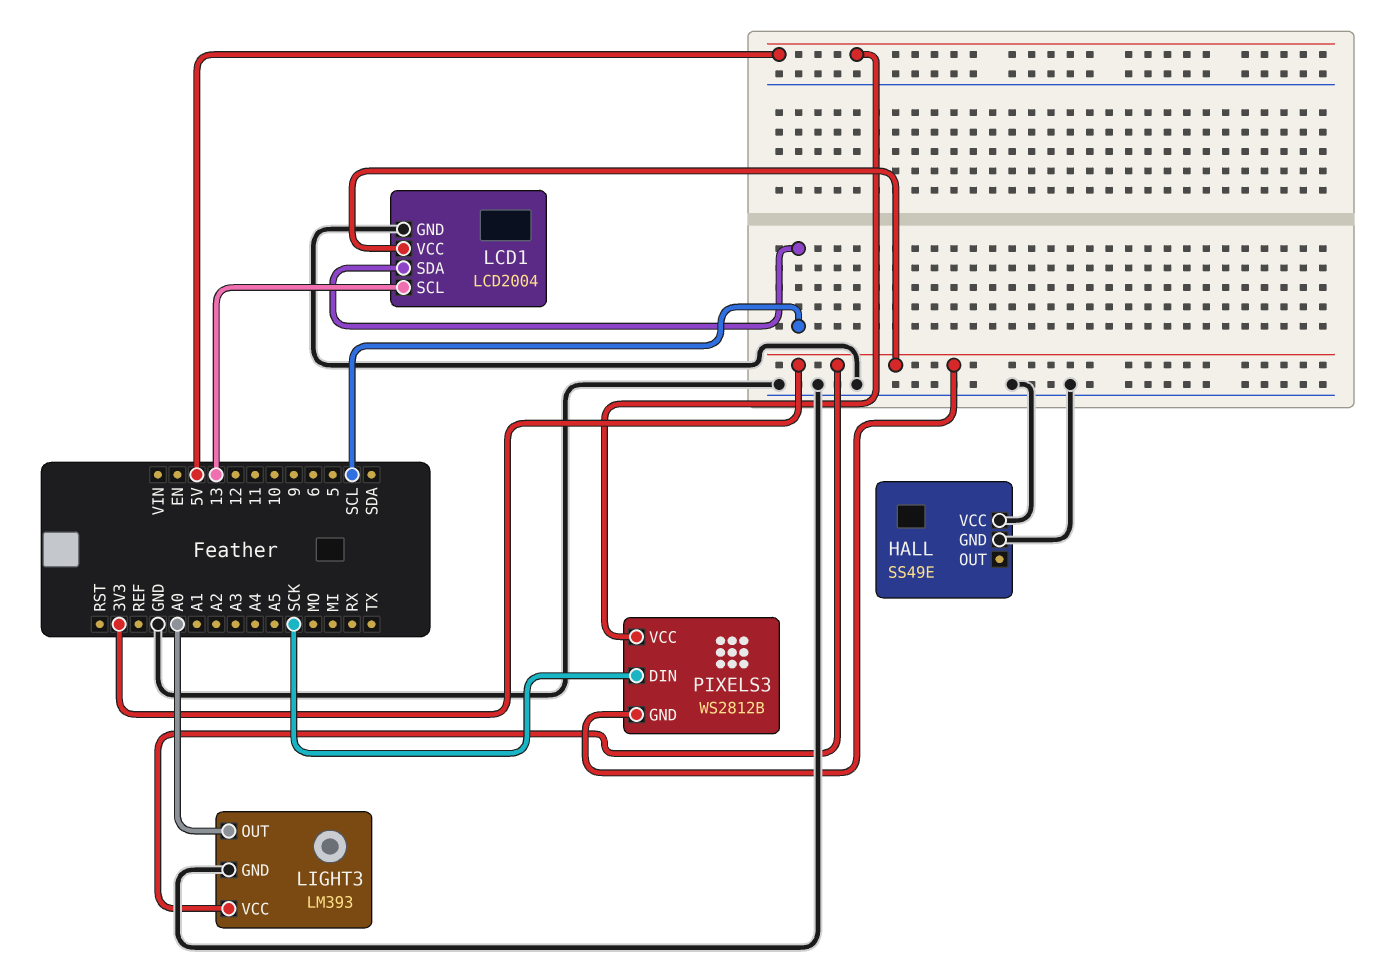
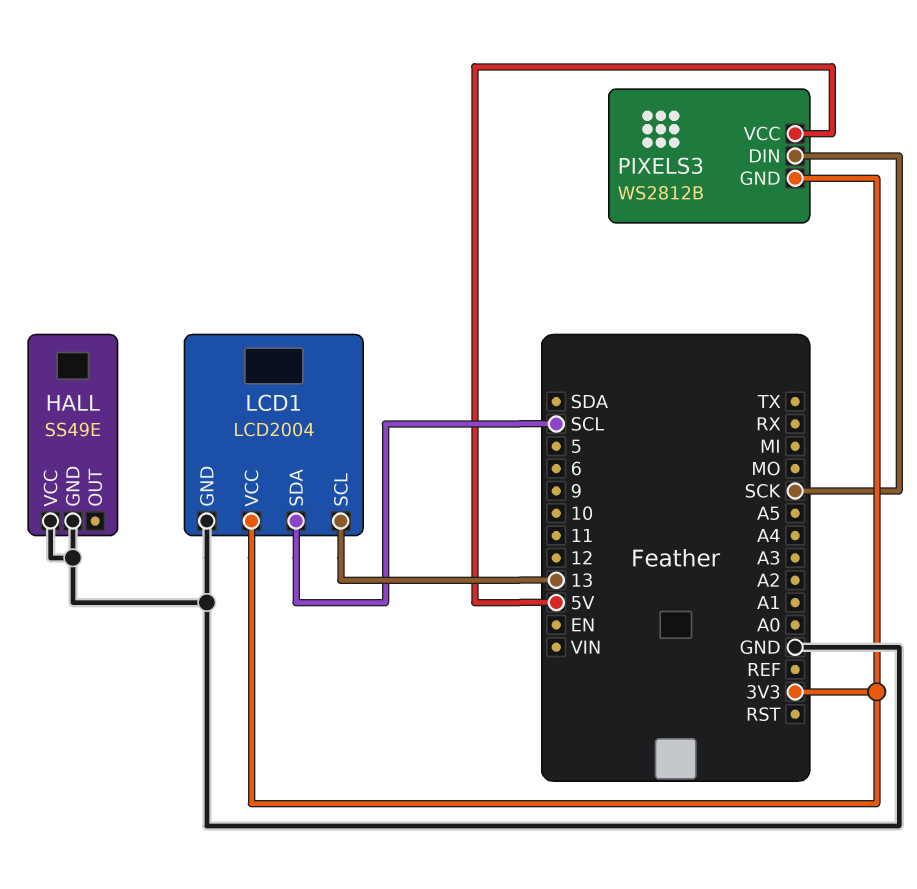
LIGHT3: LM393 -> none
LIGHT3 pin GND: GND -> none
LIGHT3 pin OUT: A0 -> none
LIGHT3 pin VCC: 3V3 -> none

